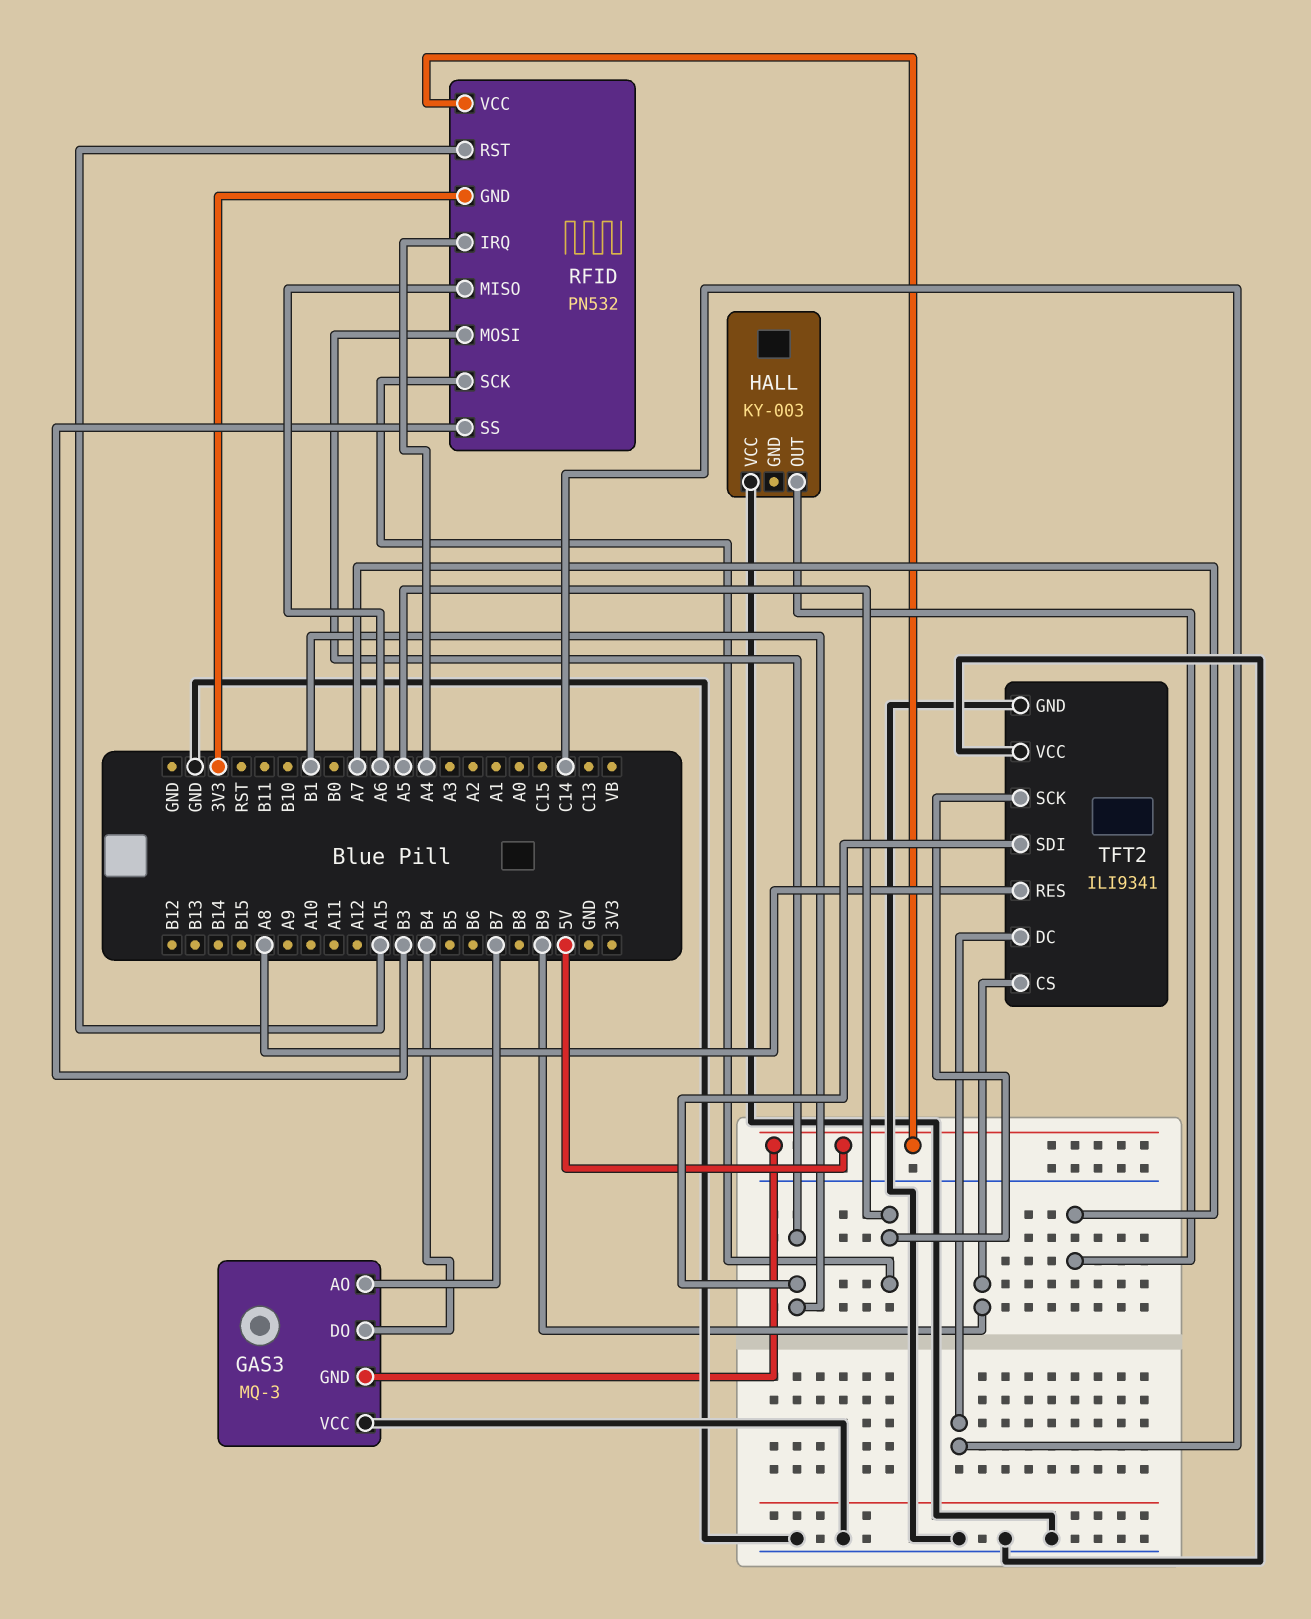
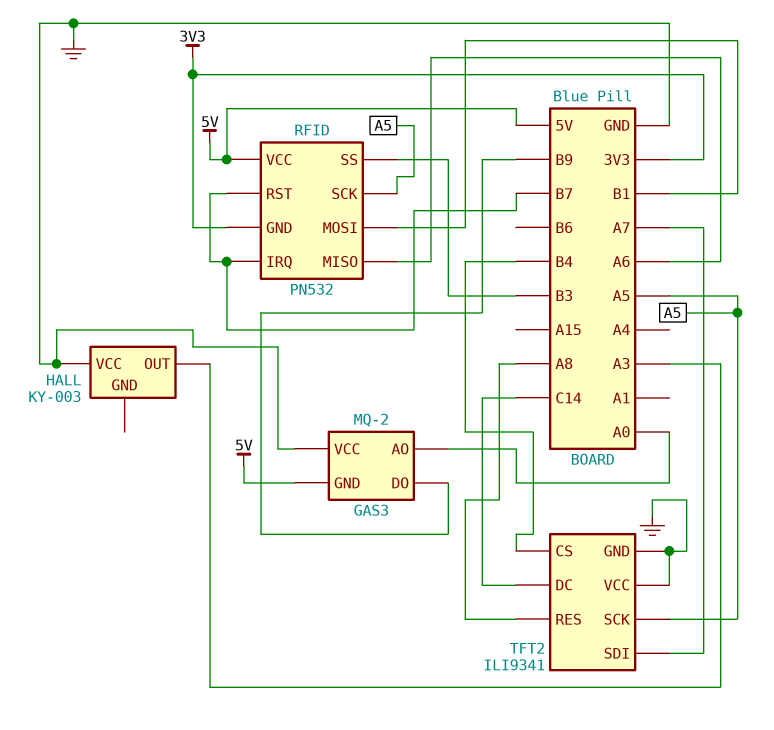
GAS3: MQ-3 -> MQ-2
GAS3 pin AO: B7 -> A0
GAS3 pin DO: B4 -> B9
HALL pin OUT: A7 -> A3
RFID pin IRQ: A4 -> B7
RFID pin RST: A15 -> B7
TFT2 pin CS: B9 -> B4
TFT2 pin SDI: B1 -> A7

